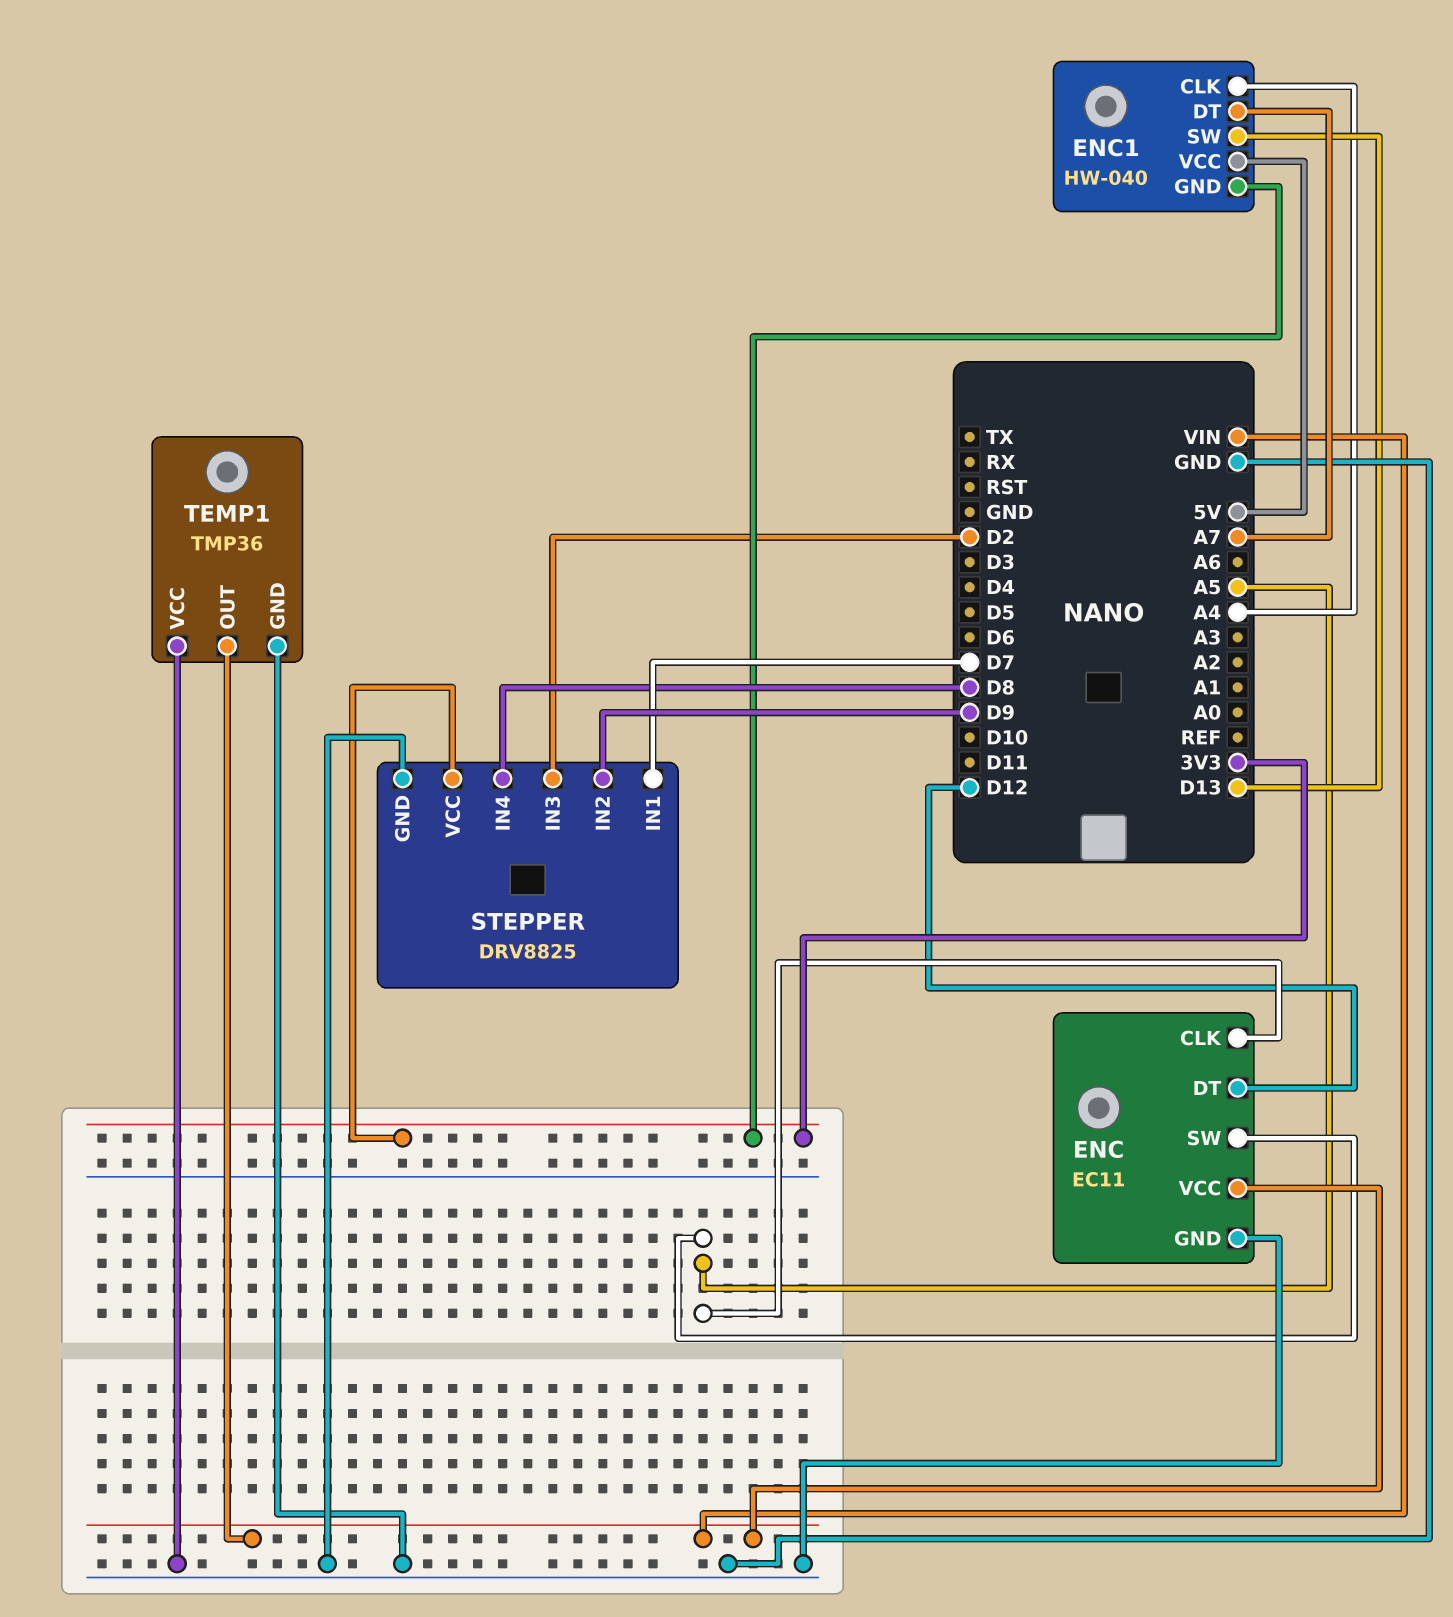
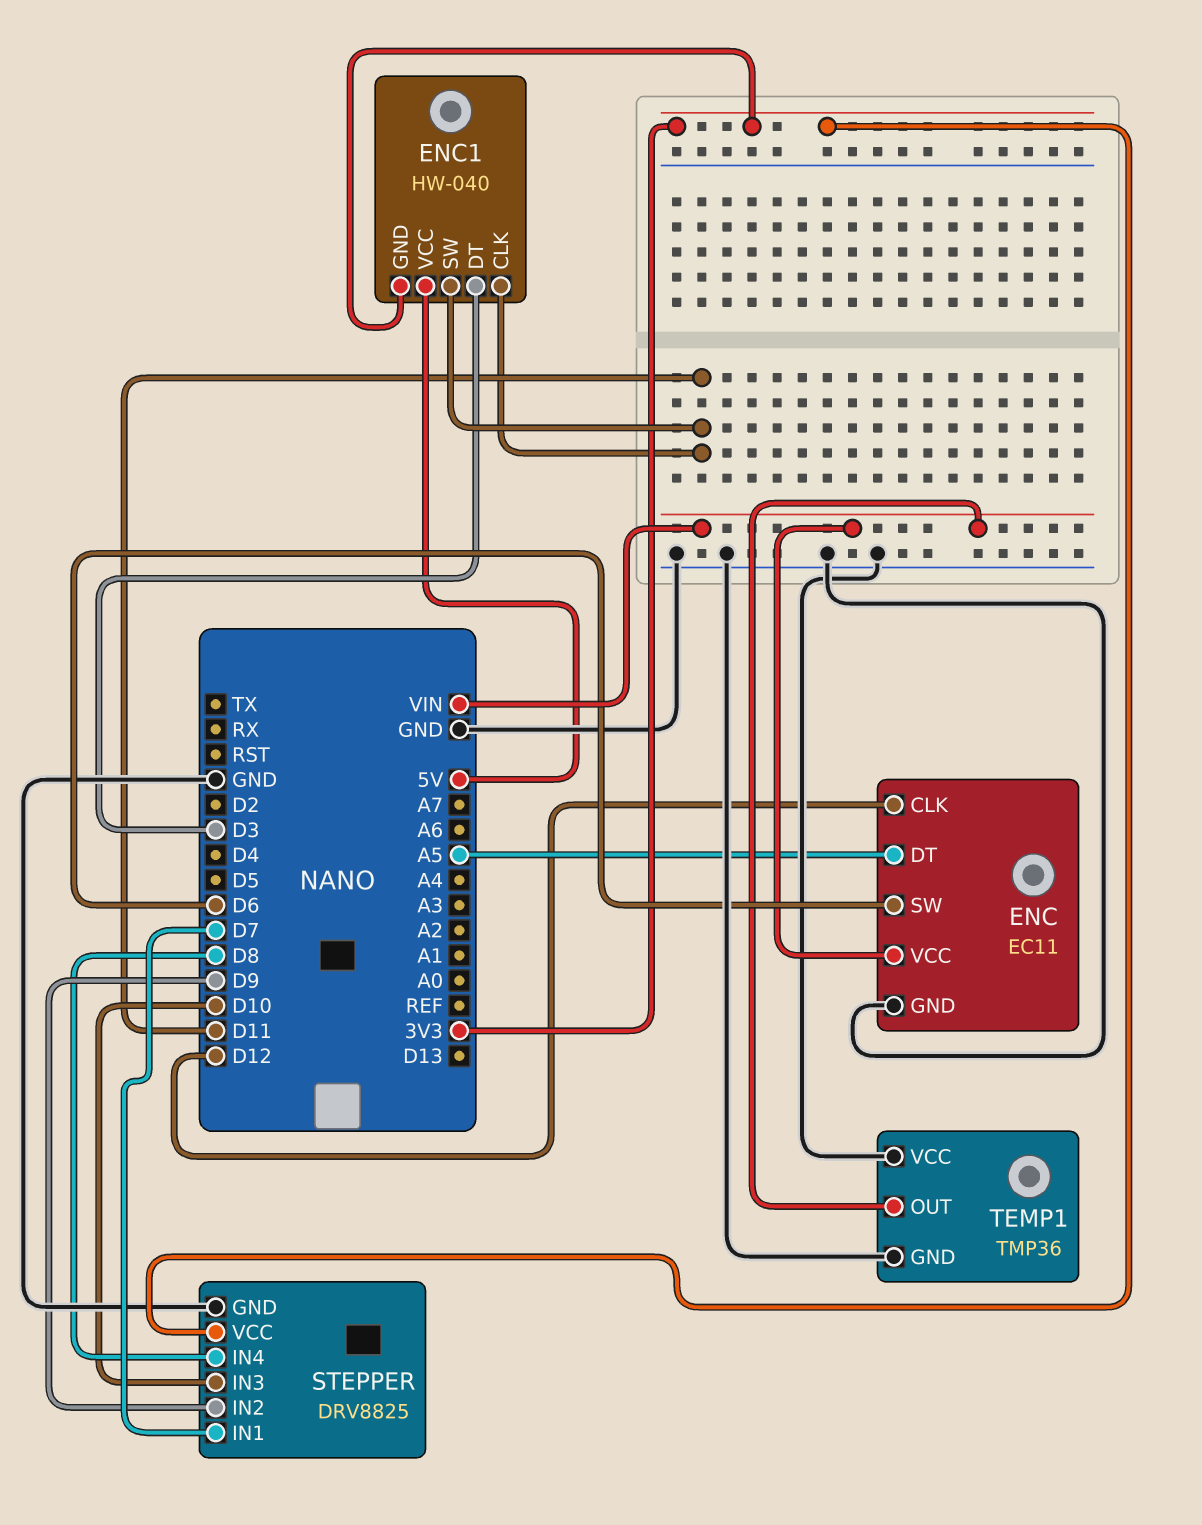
ENC pin CLK: A5 -> D12
ENC pin DT: D12 -> A5
ENC pin SW: A5 -> D6
ENC1 pin CLK: A4 -> D11
ENC1 pin DT: A7 -> D3
ENC1 pin SW: D13 -> D11
STEPPER pin IN3: D2 -> D10

